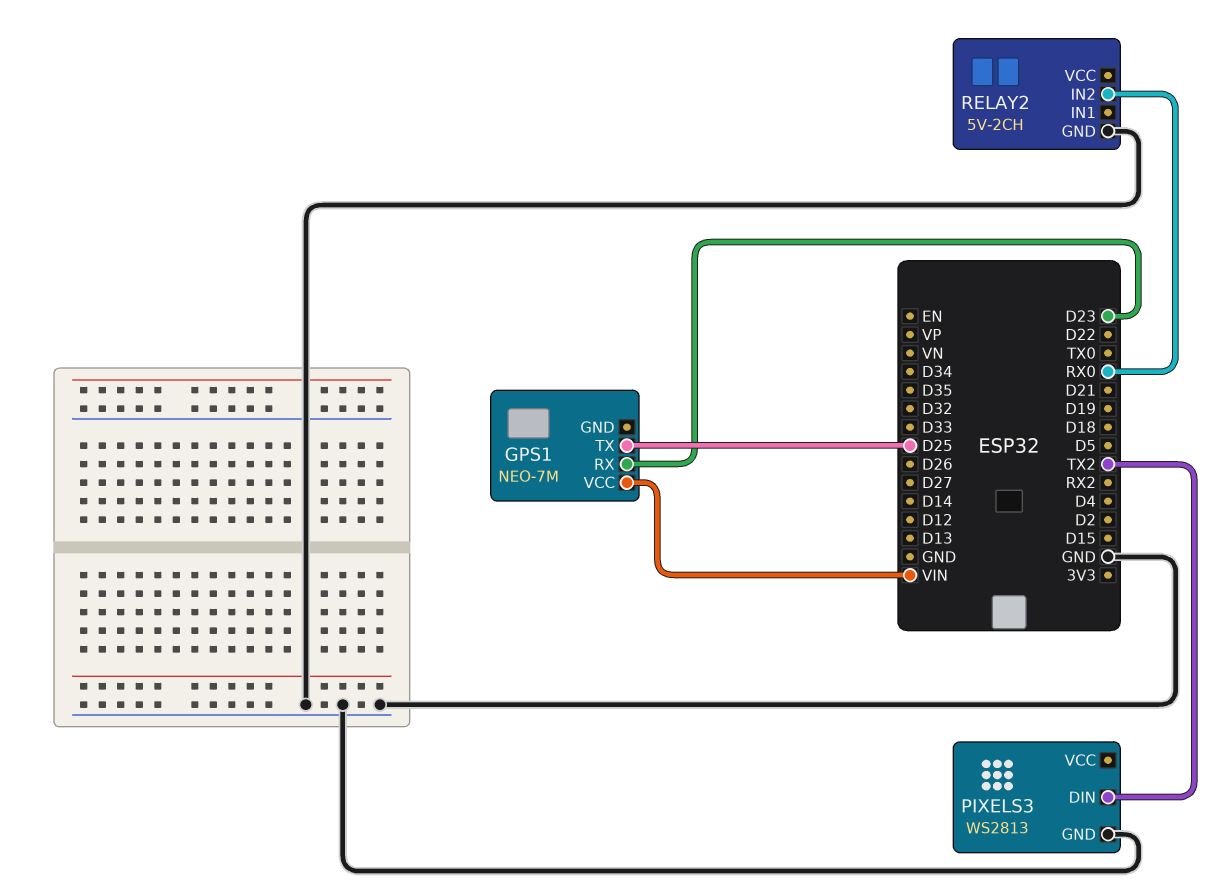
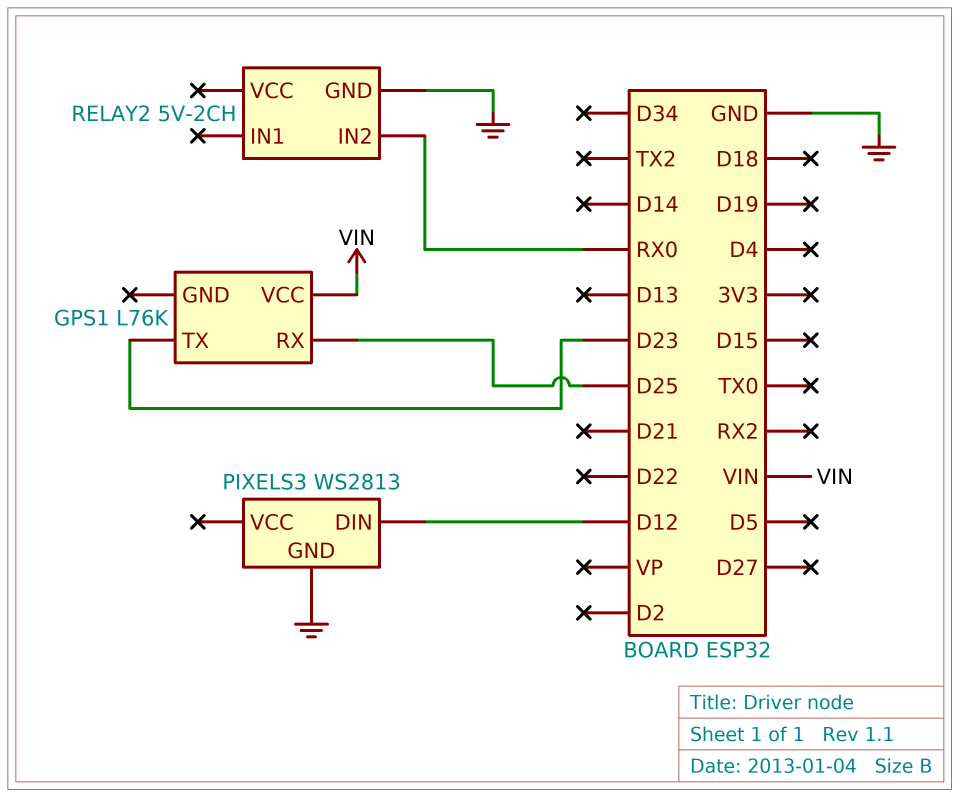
GPS1: NEO-7M -> L76K
GPS1 pin RX: D23 -> D25
GPS1 pin TX: D25 -> D23
PIXELS3 pin DIN: TX2 -> D12

